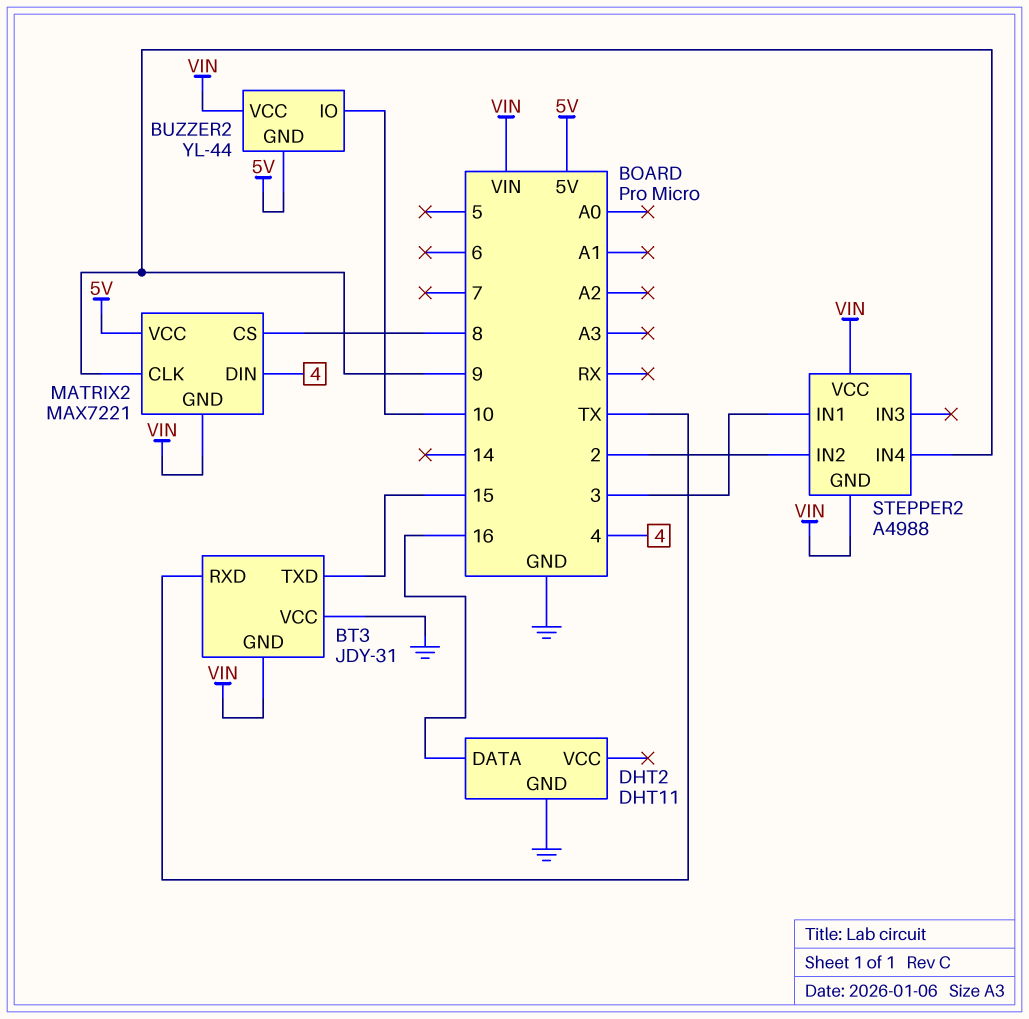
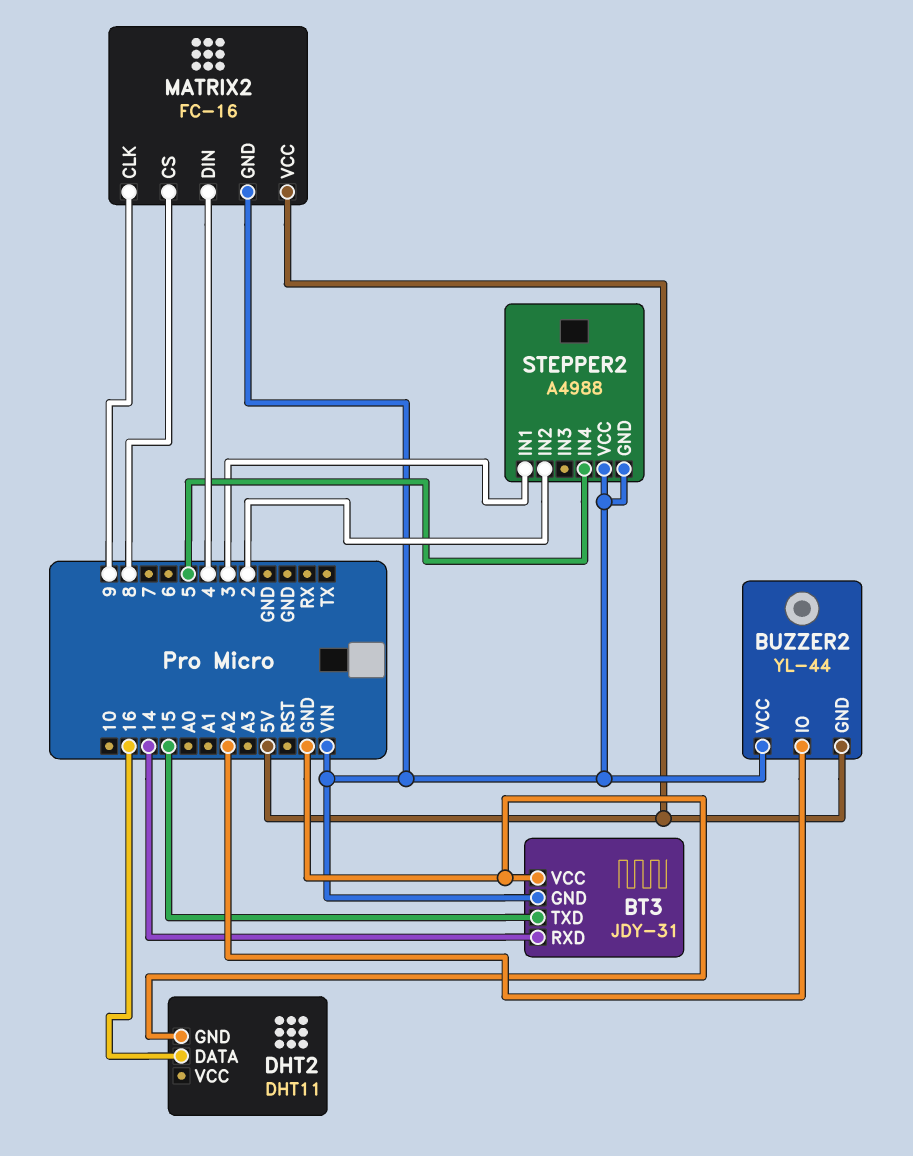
BT3 pin RXD: TX -> 14
BUZZER2 pin IO: 10 -> A2
MATRIX2: MAX7221 -> FC-16
STEPPER2 pin IN4: 9 -> 5

